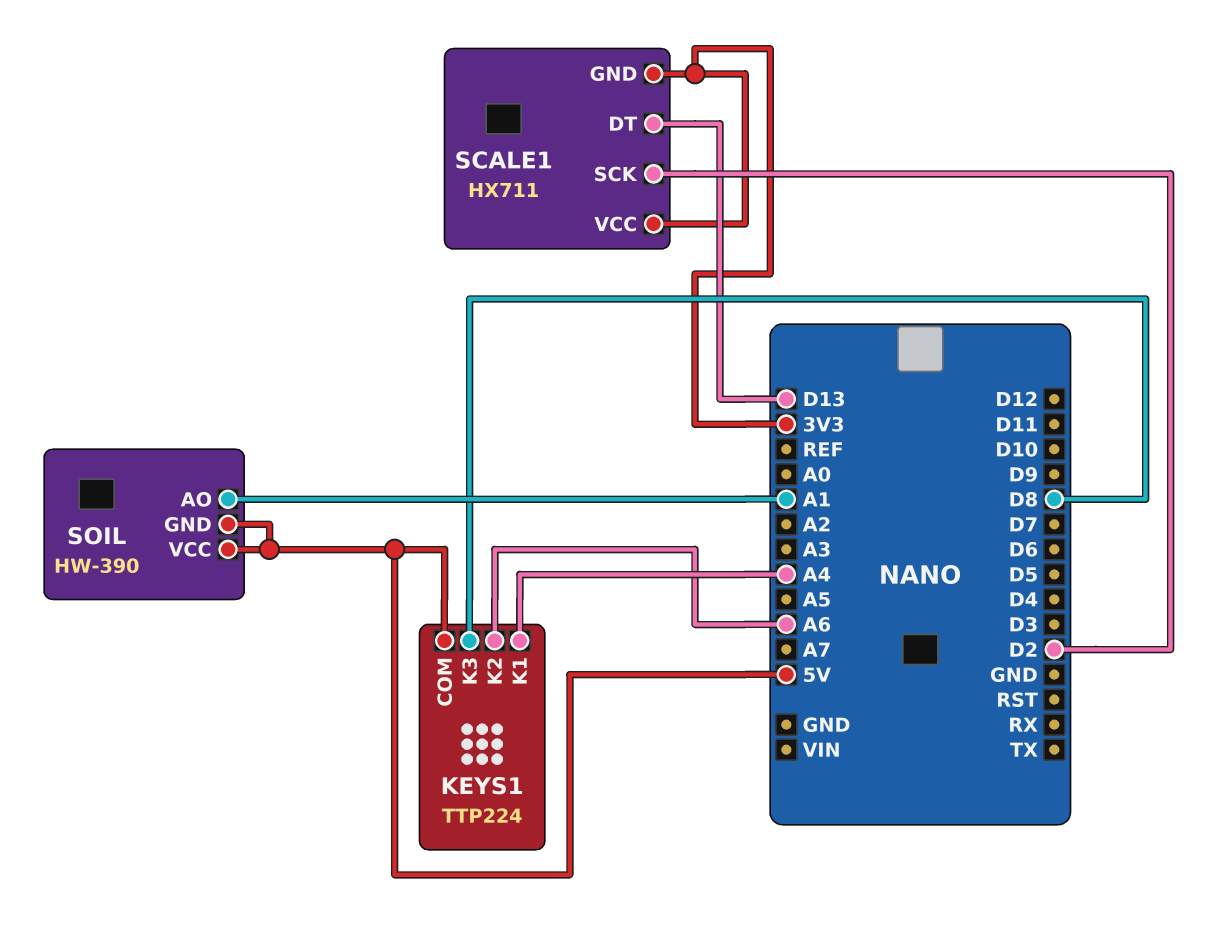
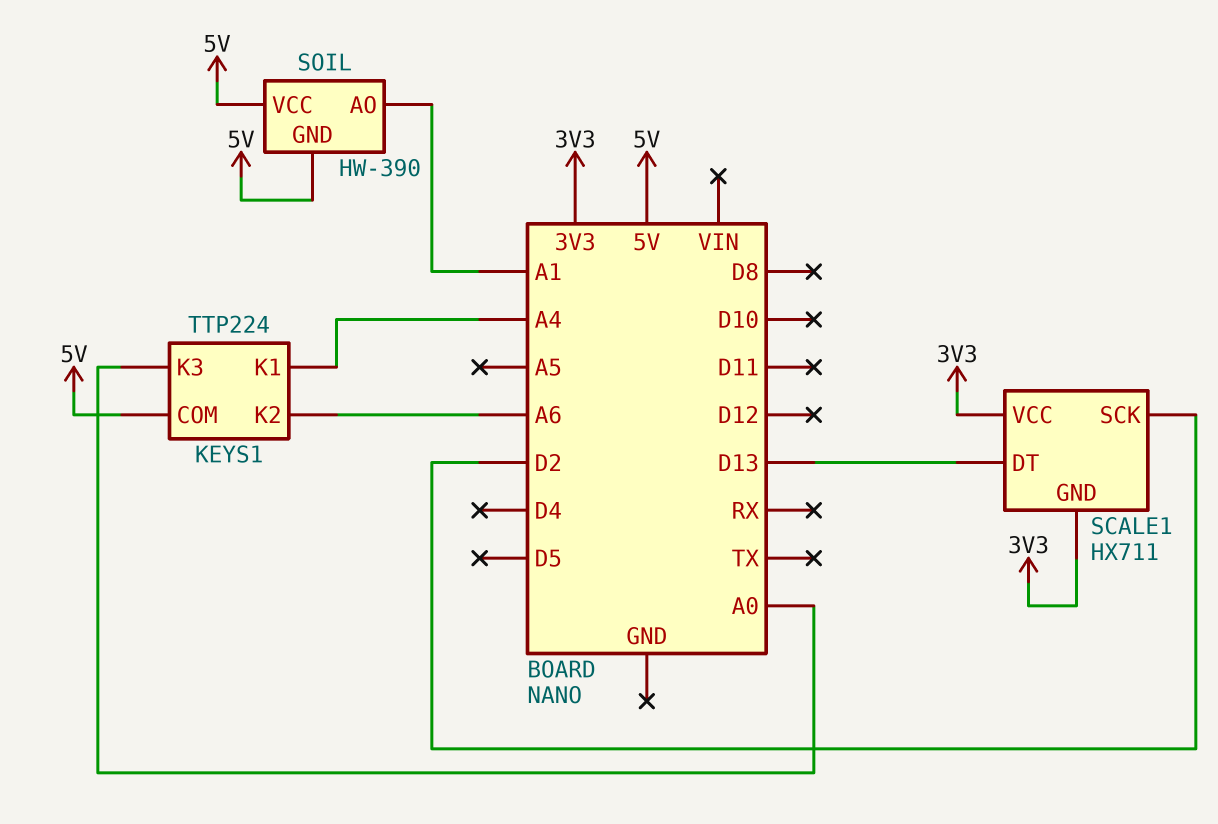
KEYS1 pin K3: D8 -> A0

